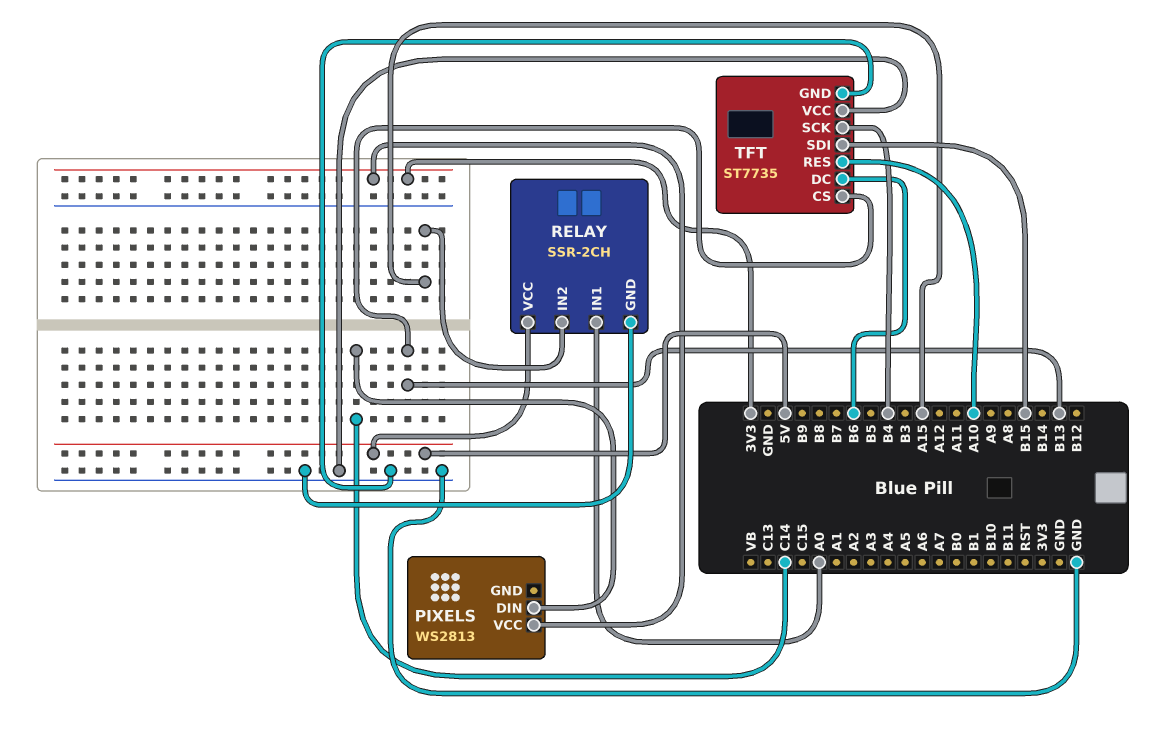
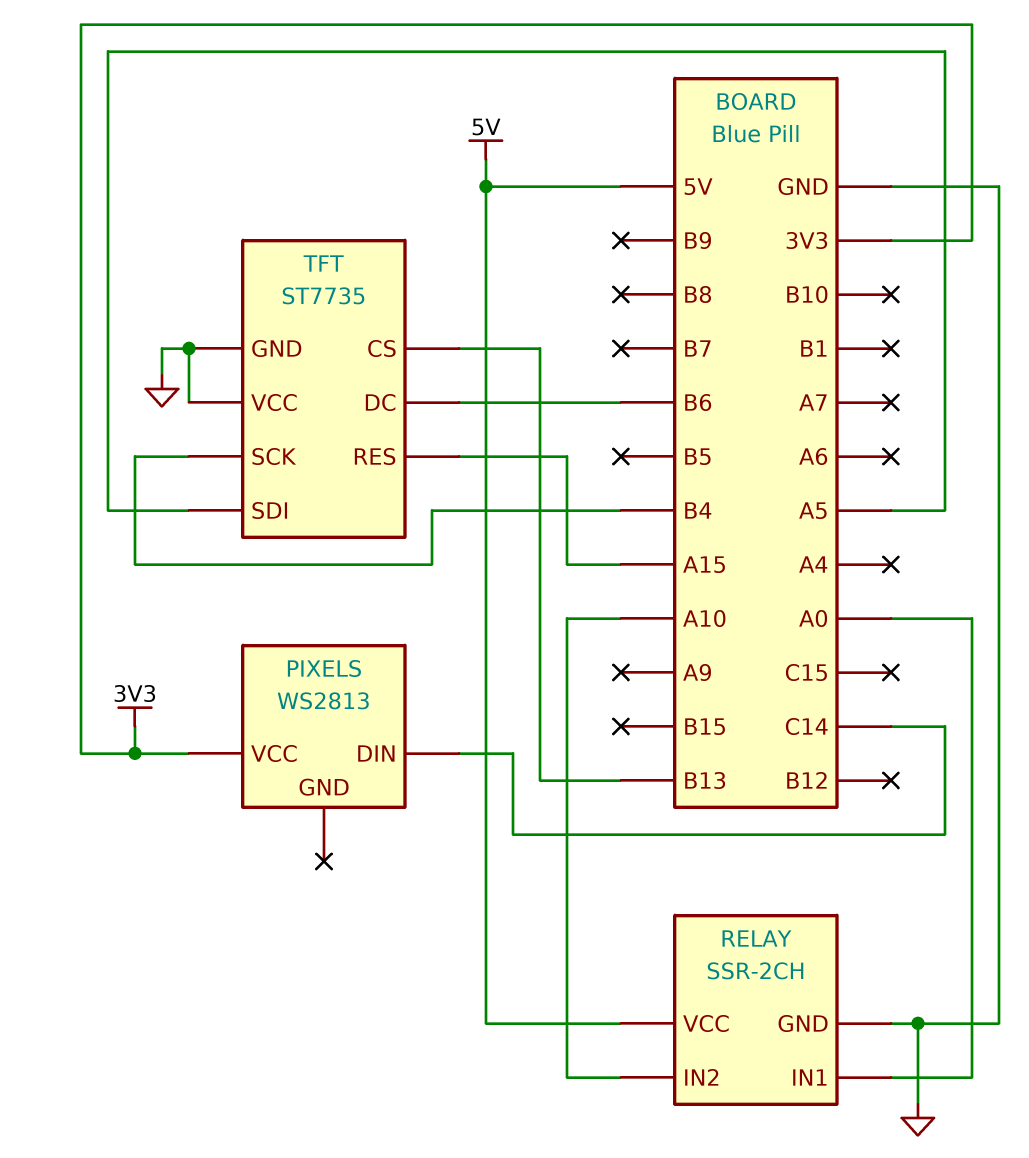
RELAY pin IN2: A15 -> A10
TFT pin RES: A10 -> A15
TFT pin SDI: B15 -> A5

